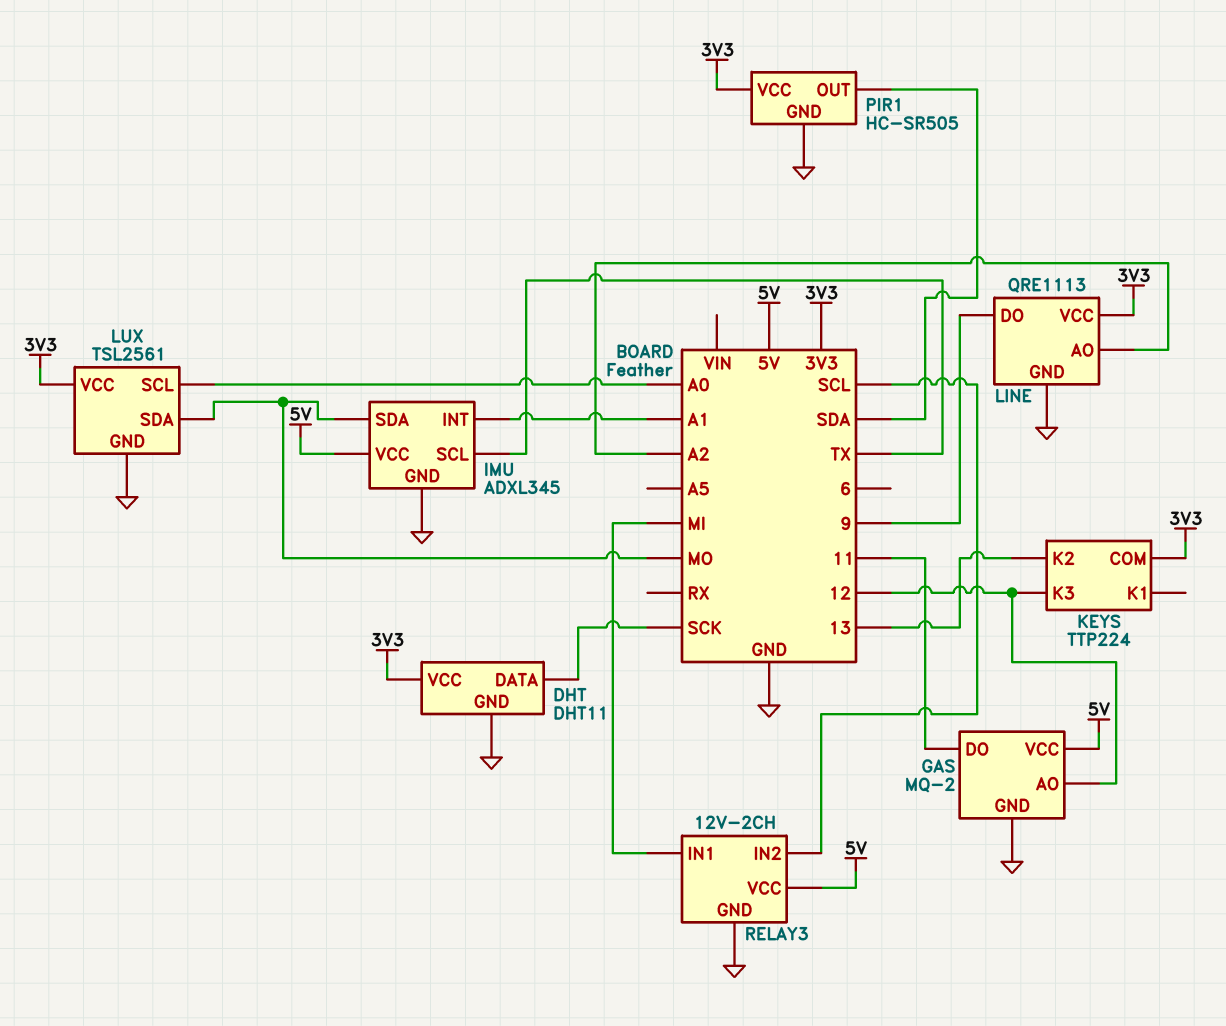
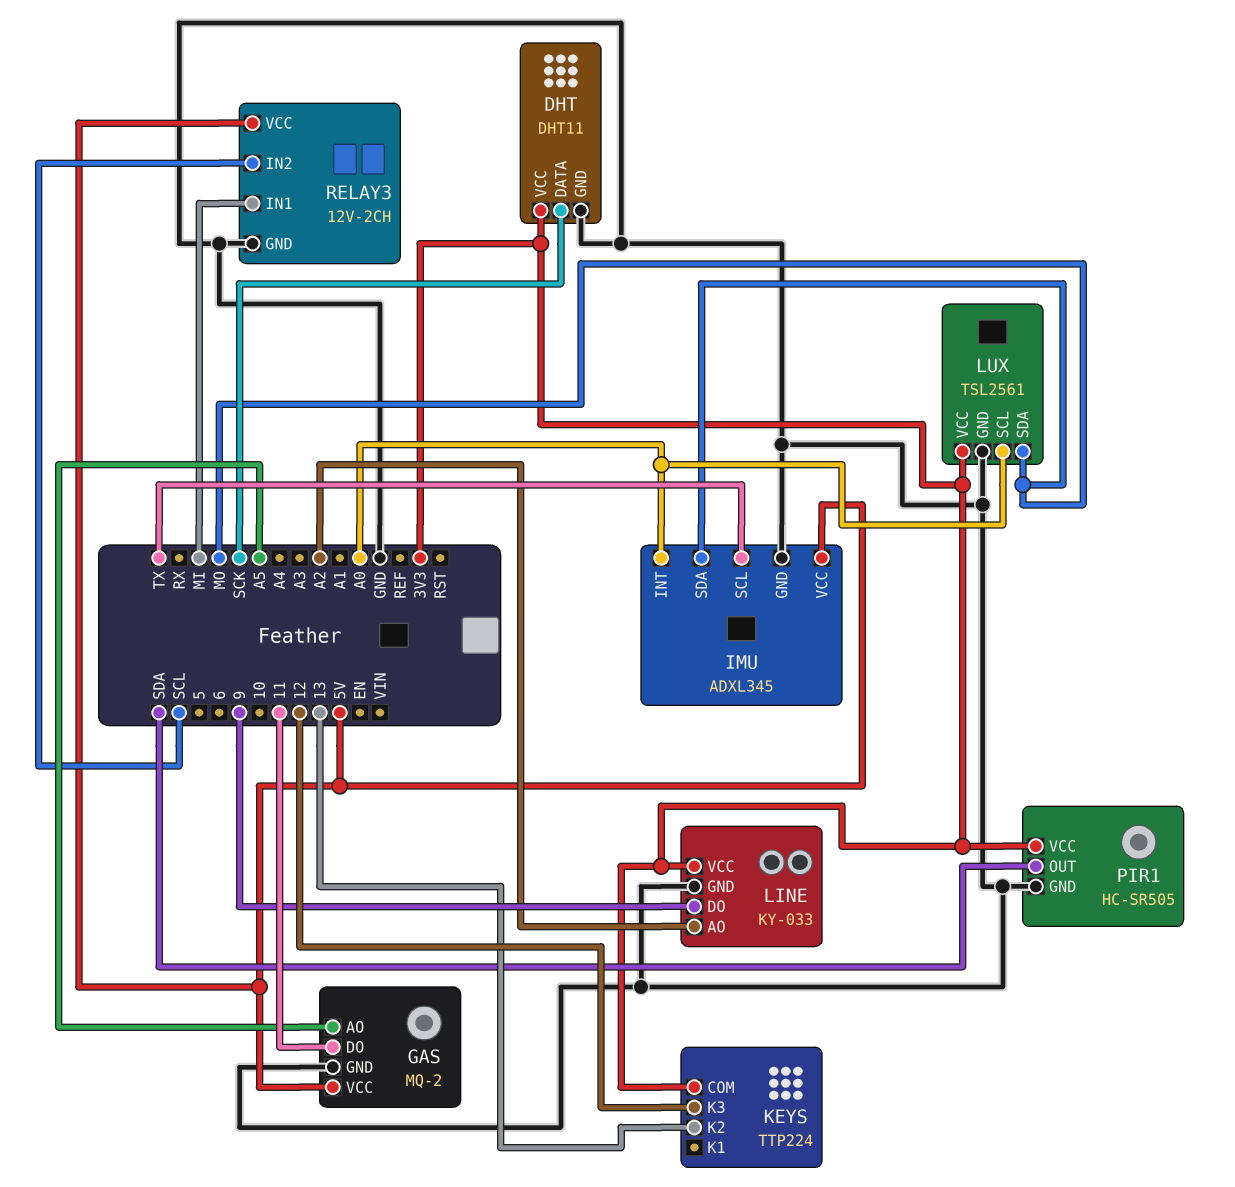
GAS pin AO: 12 -> A5
IMU pin INT: A1 -> A0
LINE: QRE1113 -> KY-033

